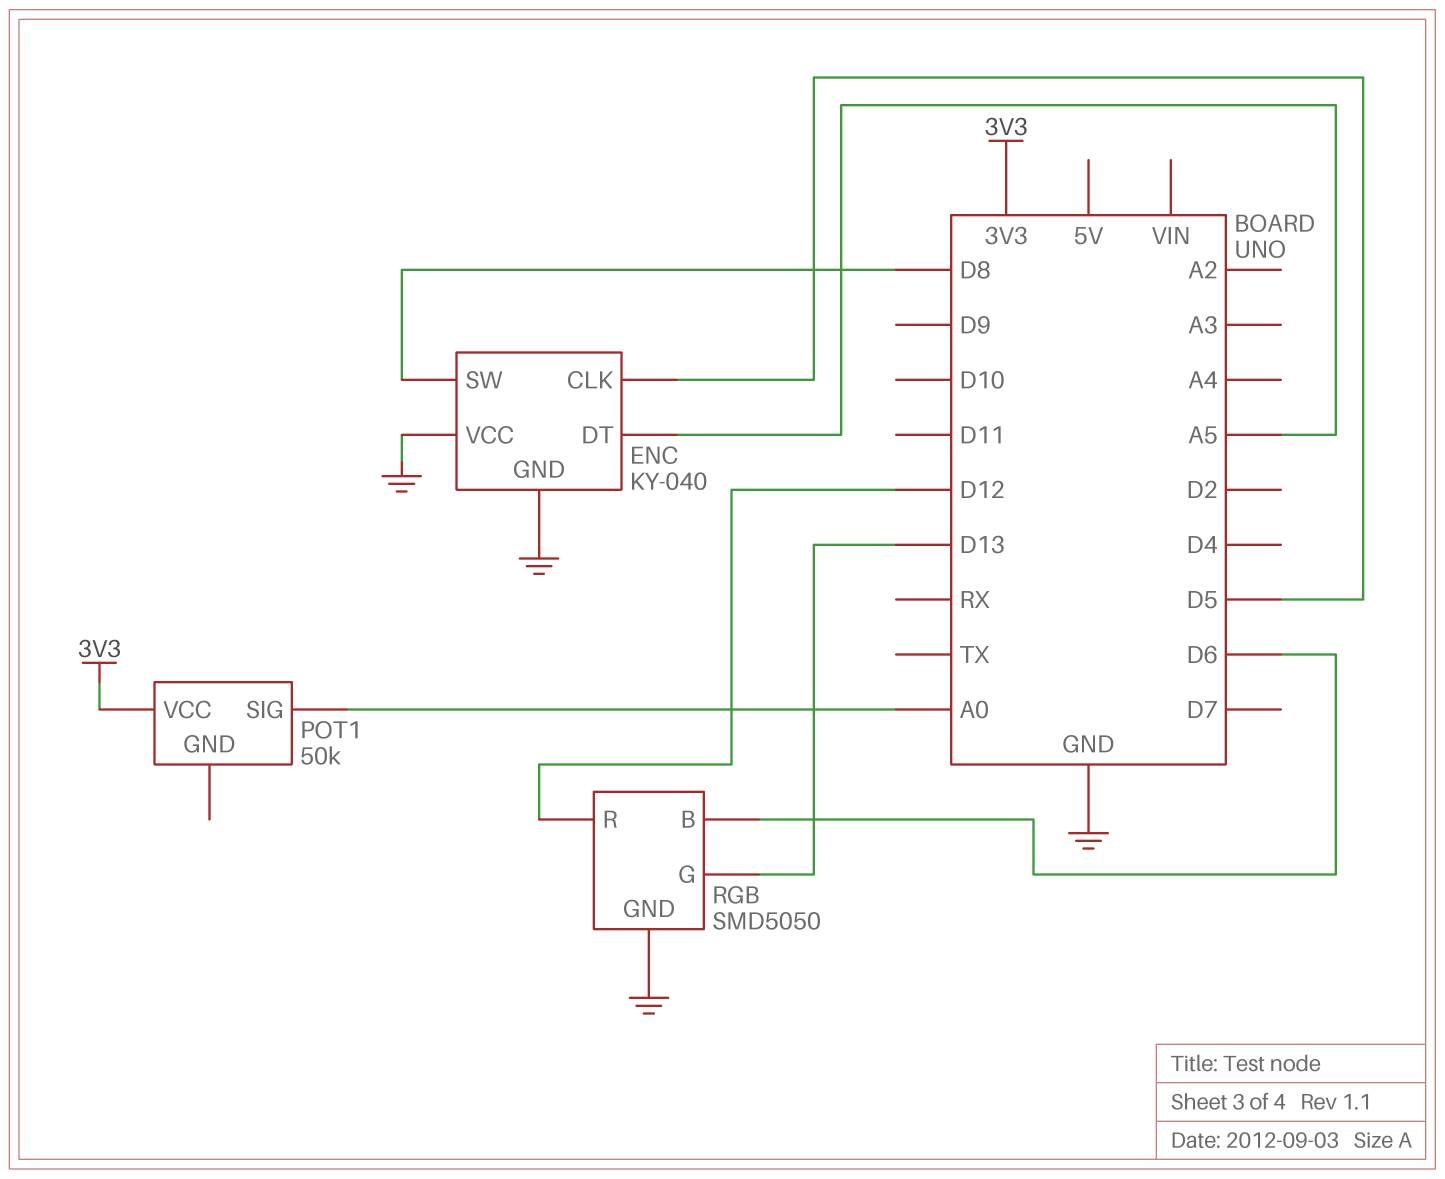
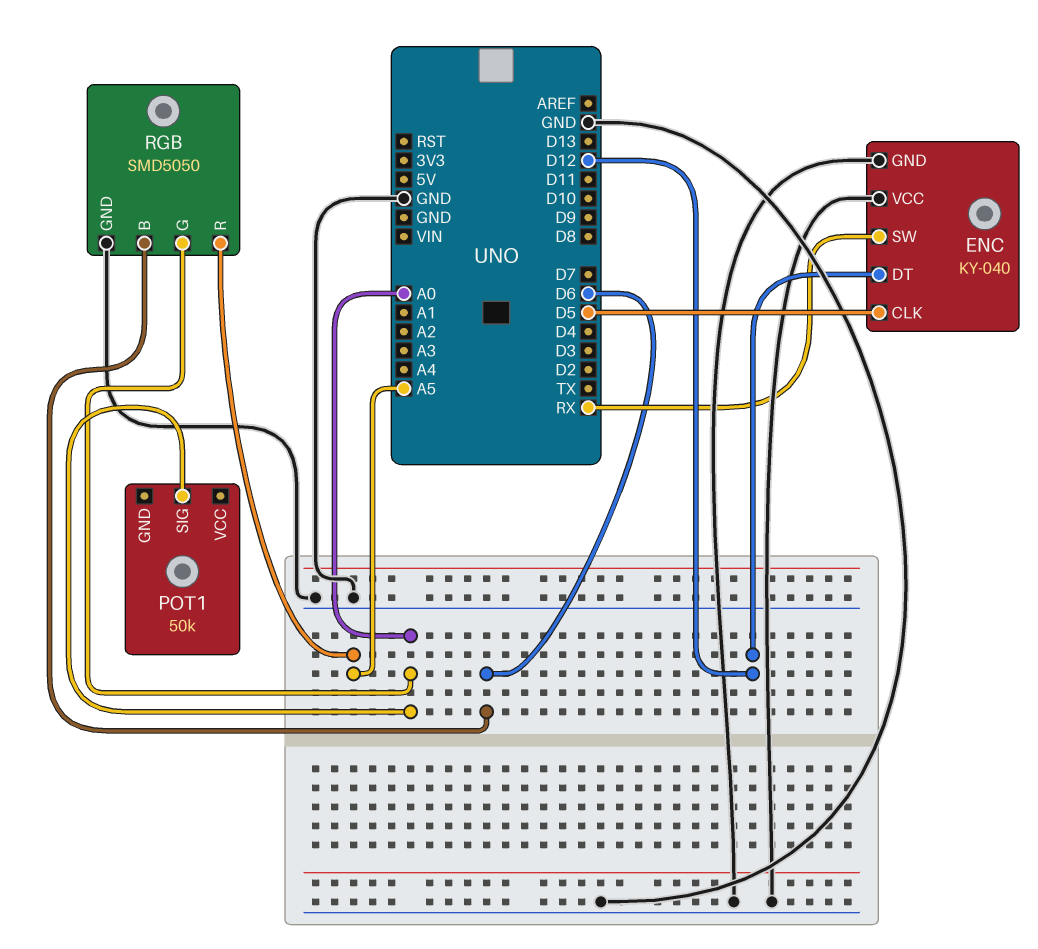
ENC pin DT: A5 -> D12
ENC pin SW: D8 -> RX
POT1 pin VCC: 3V3 -> none
RGB pin G: D13 -> A0
RGB pin R: D12 -> A5

